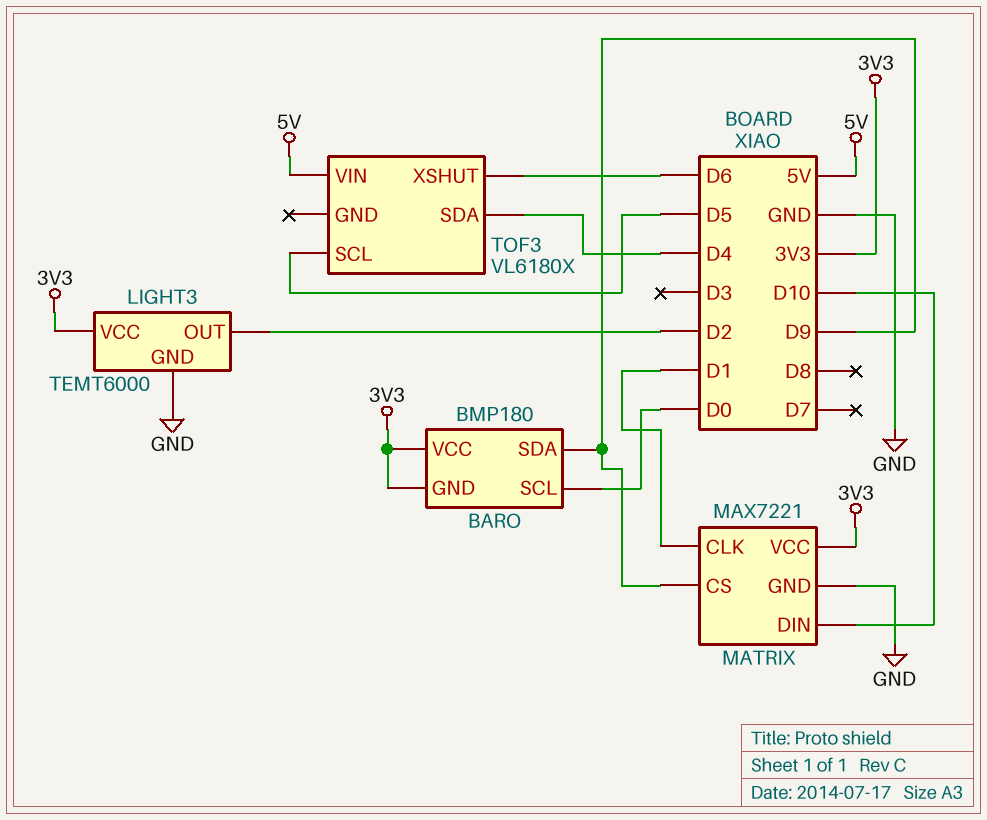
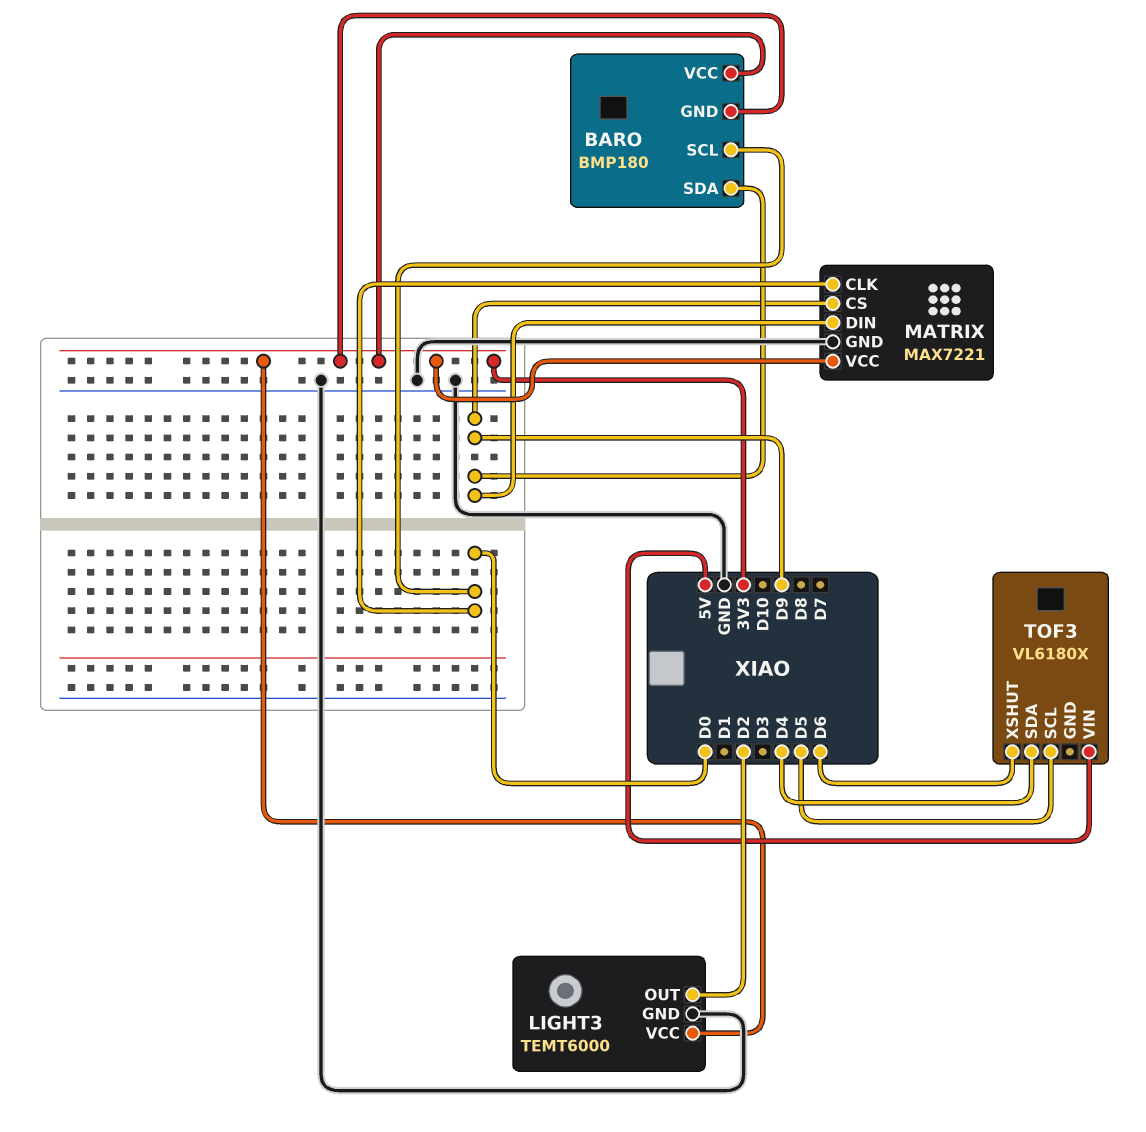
MATRIX pin CLK: D1 -> D0
MATRIX pin DIN: D10 -> D9

